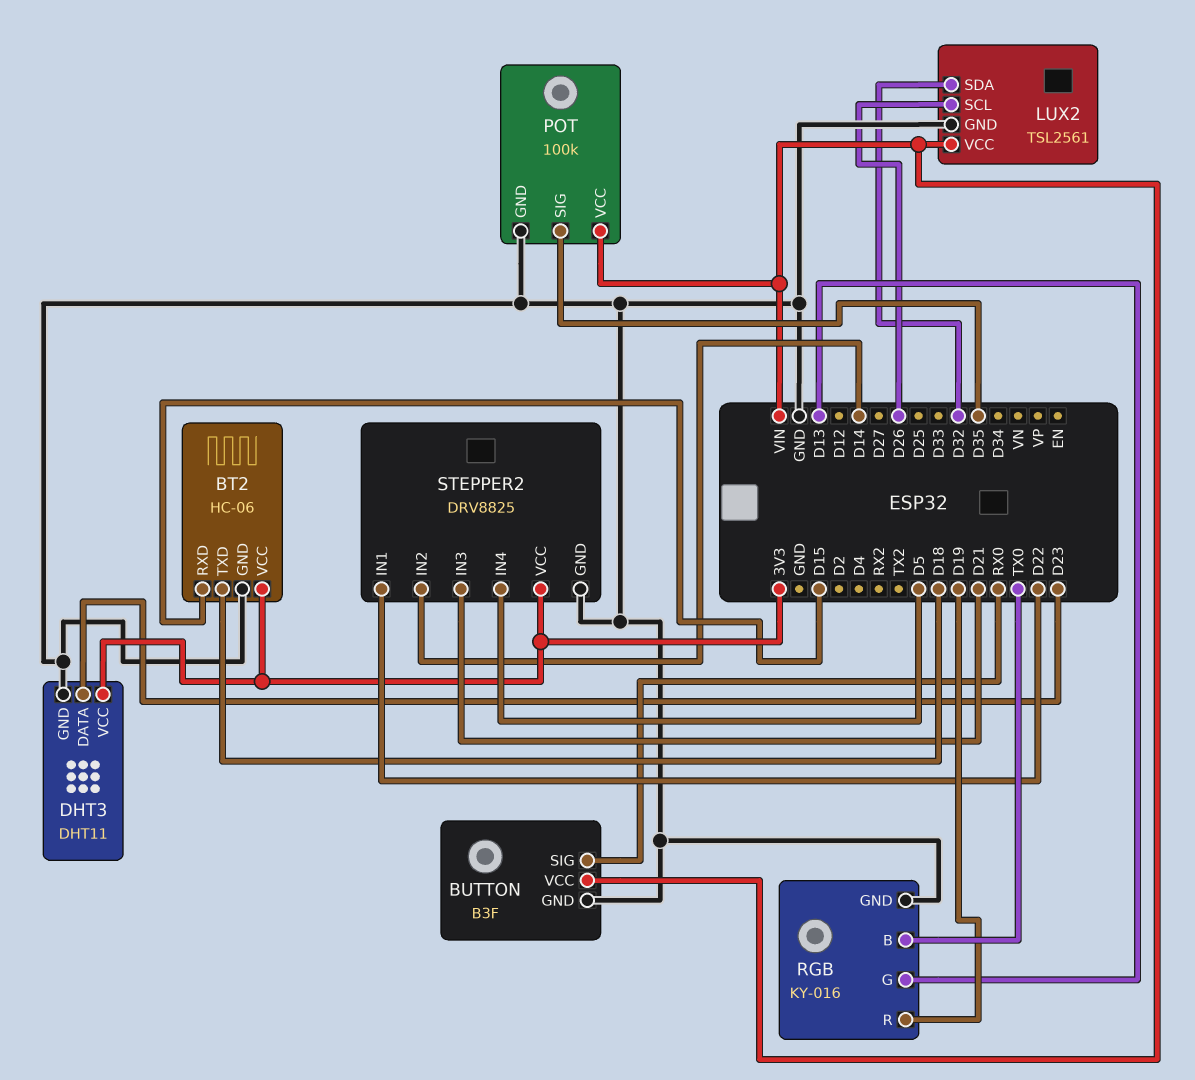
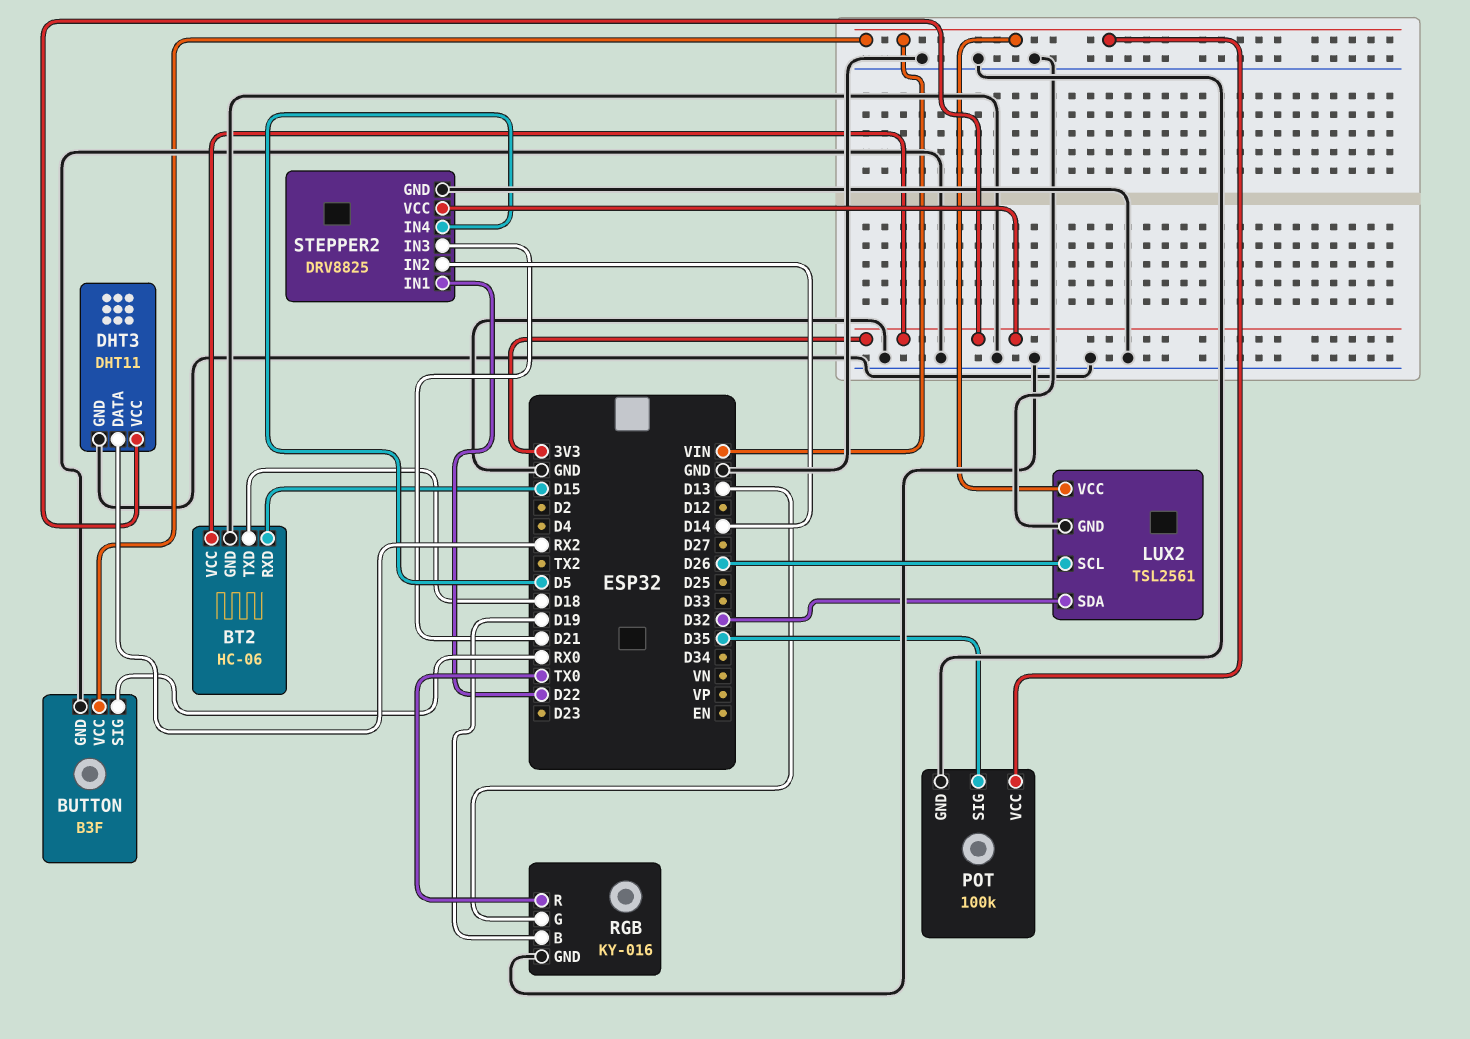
DHT3 pin DATA: D23 -> RX2
RGB pin B: TX0 -> D19
RGB pin R: D19 -> TX0

